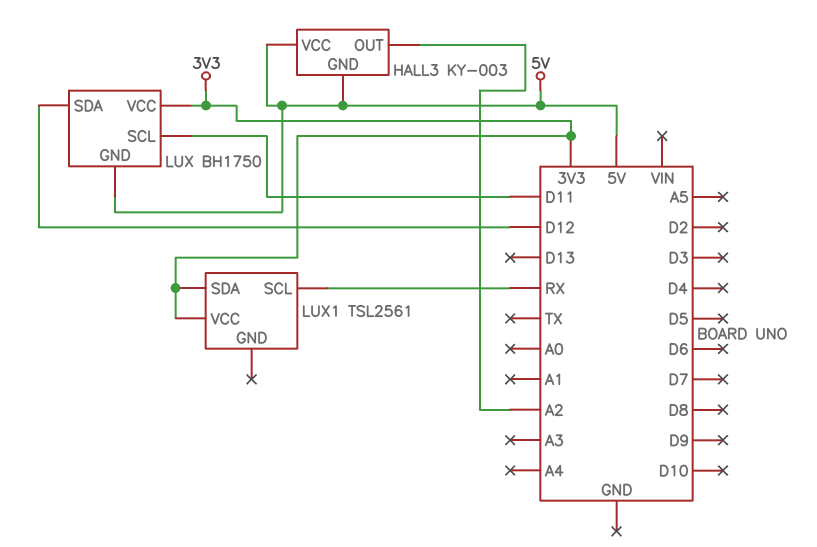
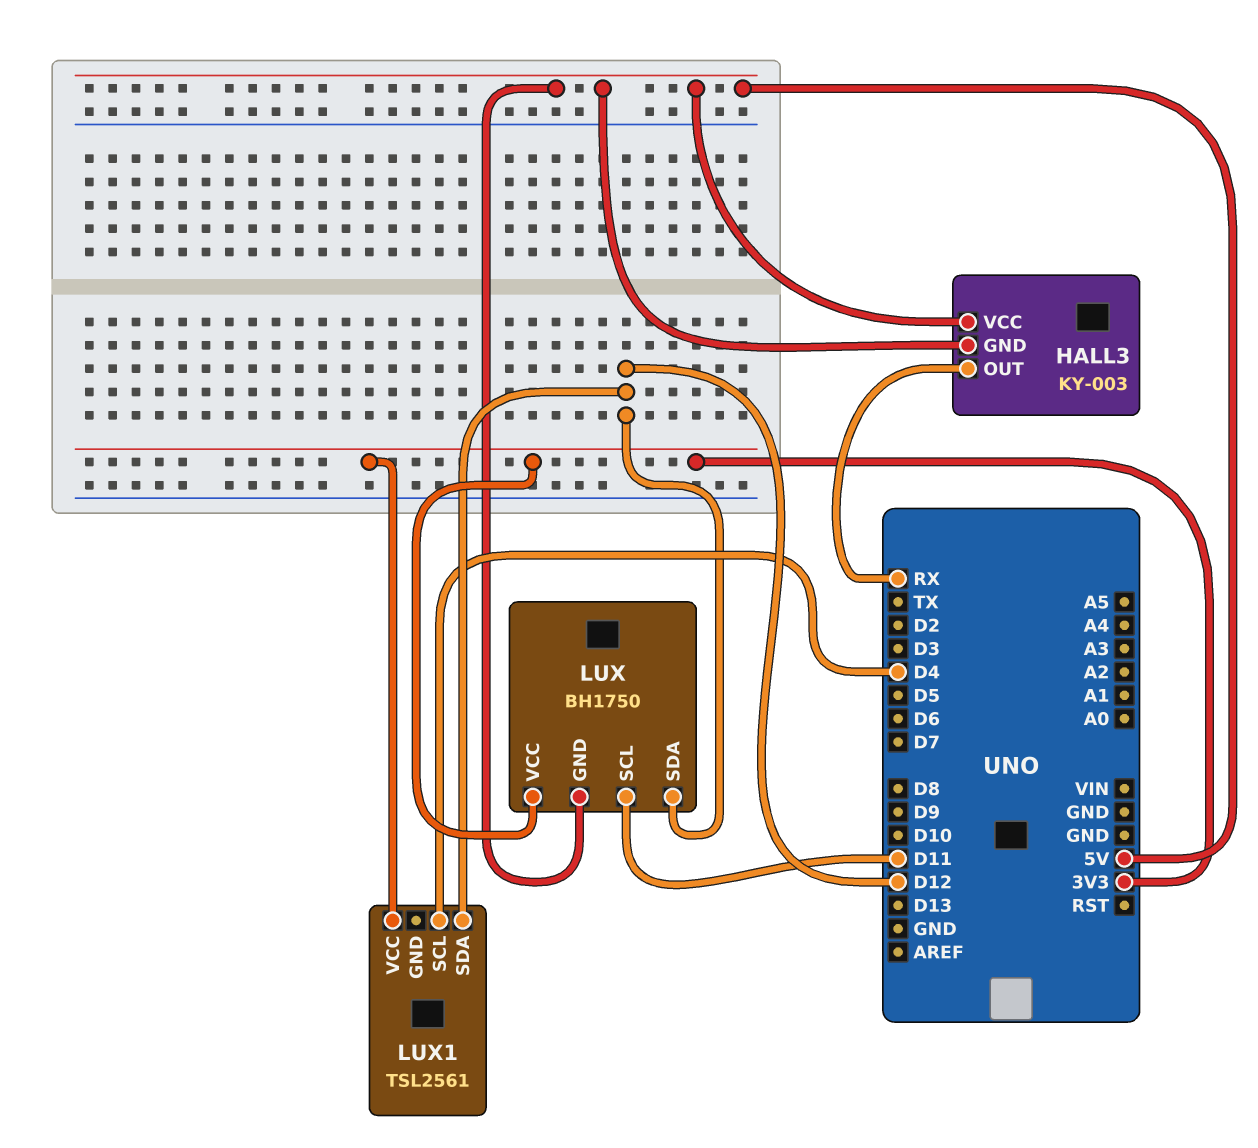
HALL3 pin OUT: A2 -> RX
LUX1 pin SCL: RX -> D4
LUX1 pin SDA: 3V3 -> D12

